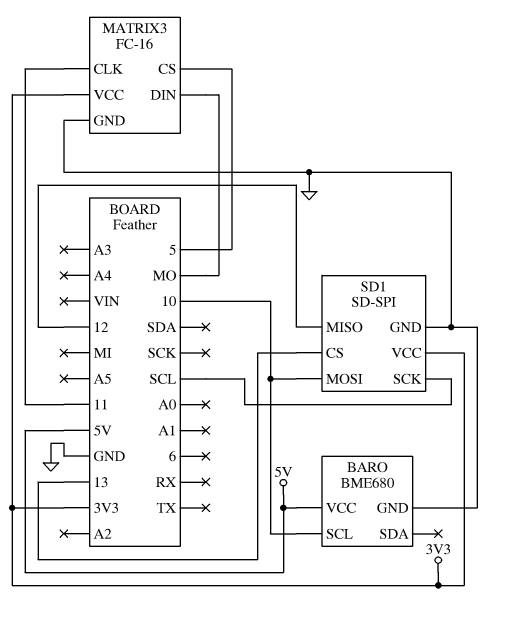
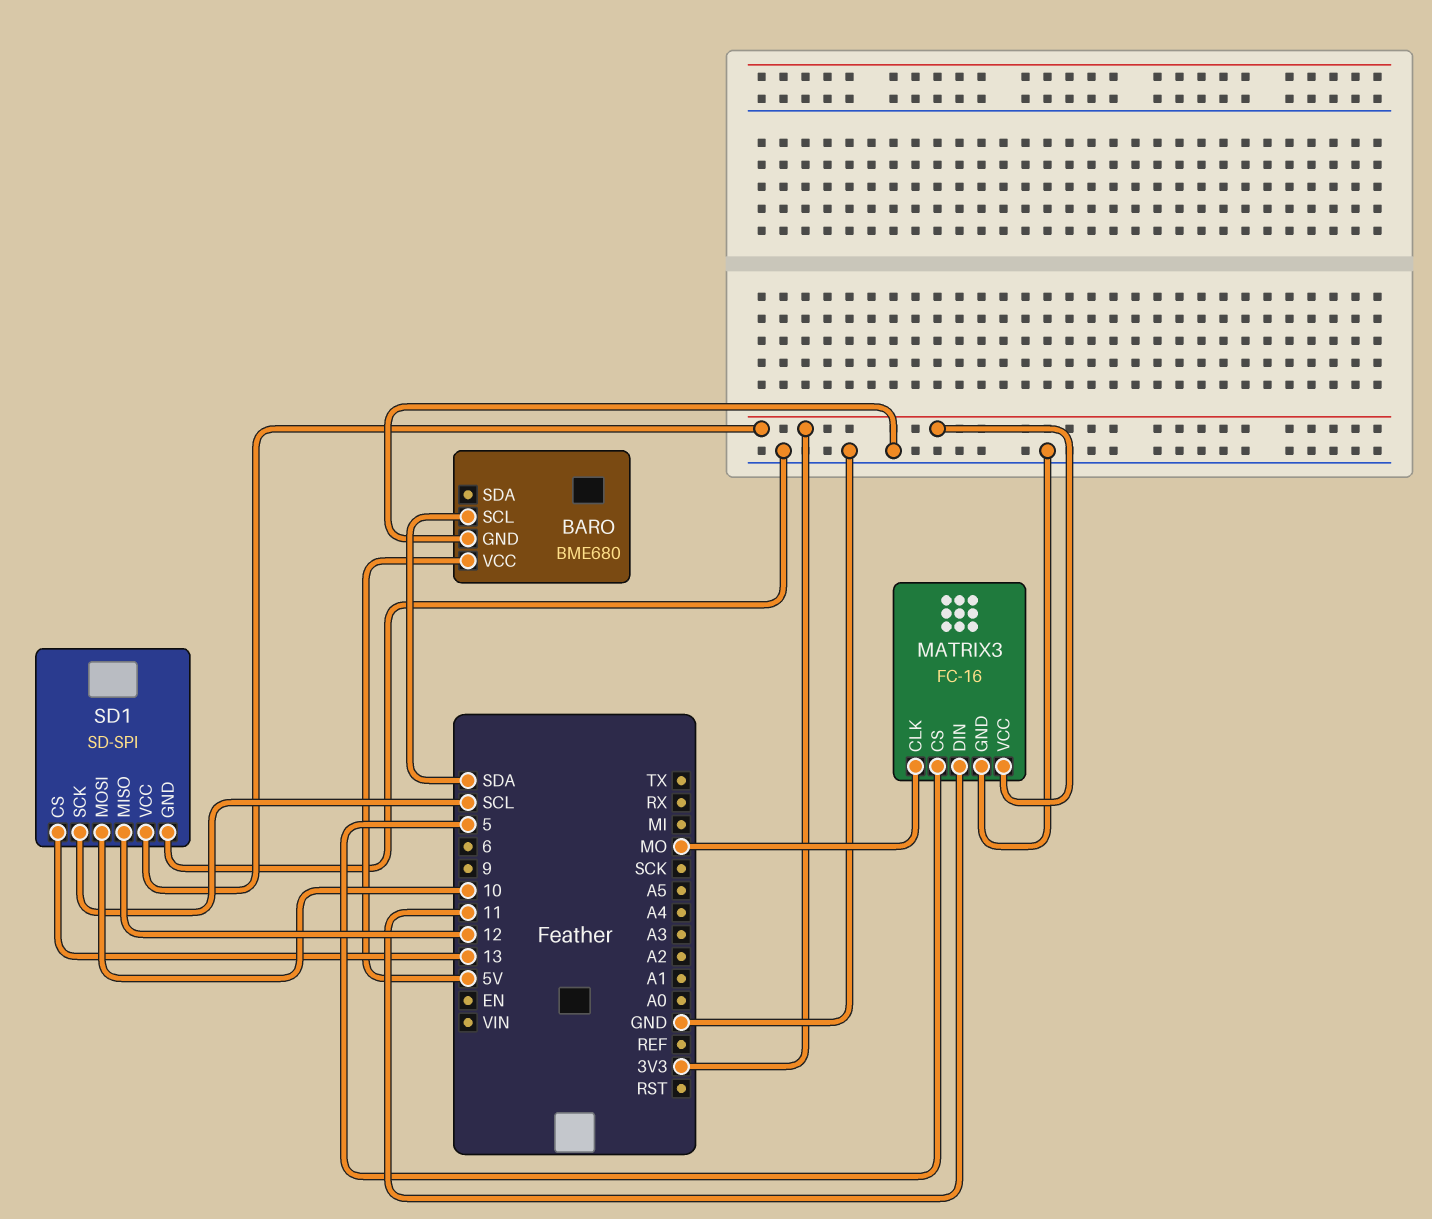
BARO pin SCL: 10 -> SDA
MATRIX3 pin CLK: 11 -> MO
MATRIX3 pin DIN: MO -> 11

